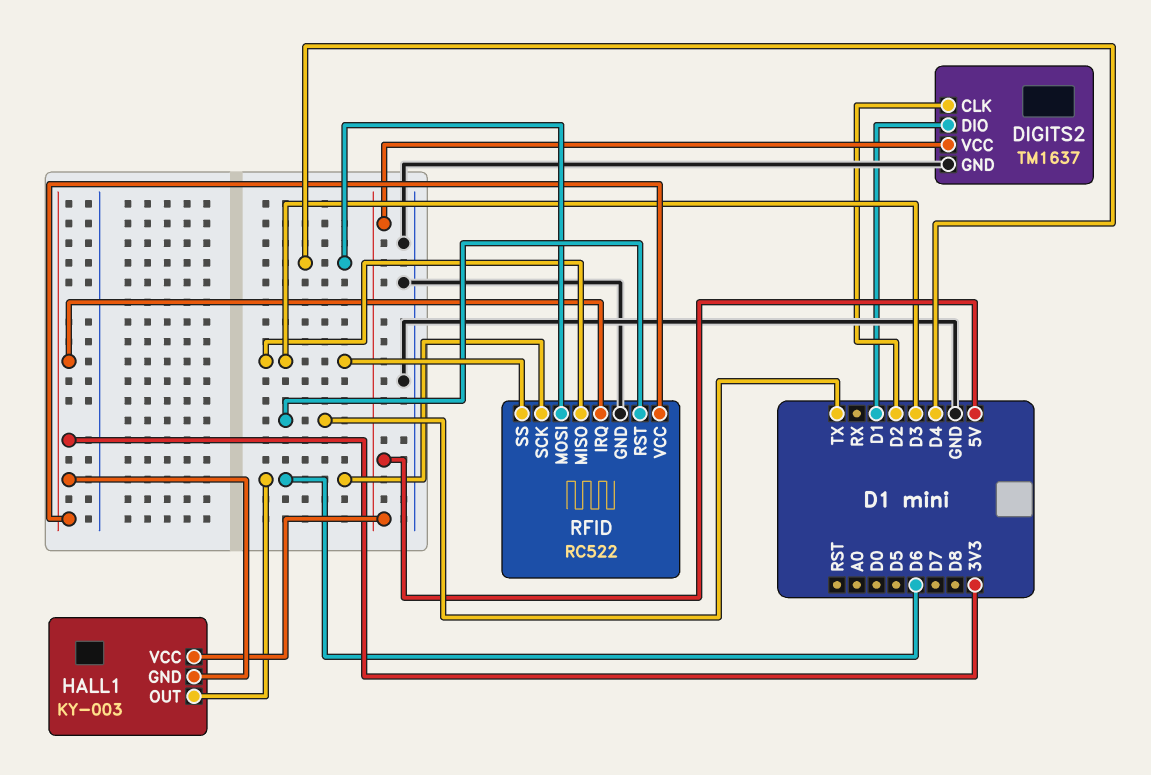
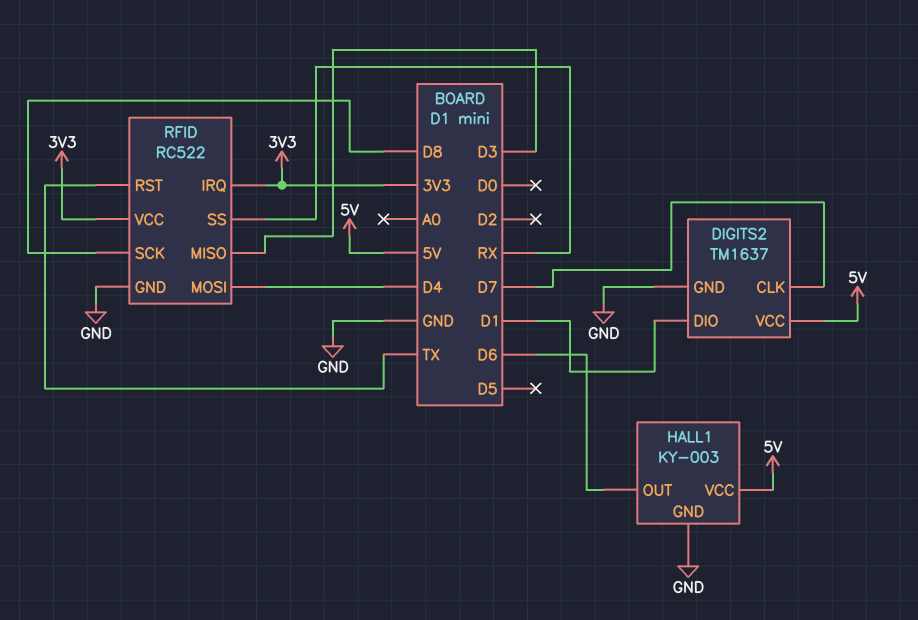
DIGITS2 pin CLK: D2 -> D7
HALL1 pin GND: 3V3 -> GND
RFID pin SCK: D6 -> D8
RFID pin SS: D3 -> RX

